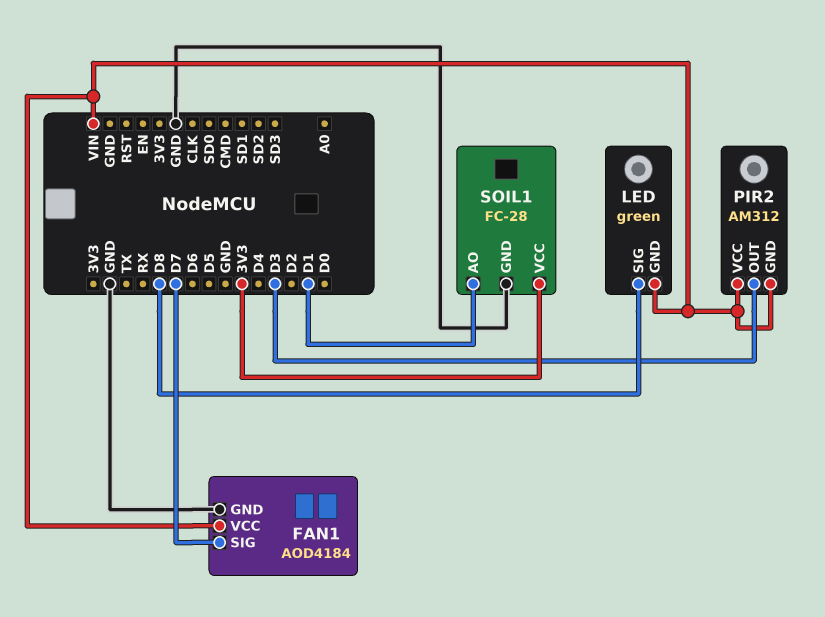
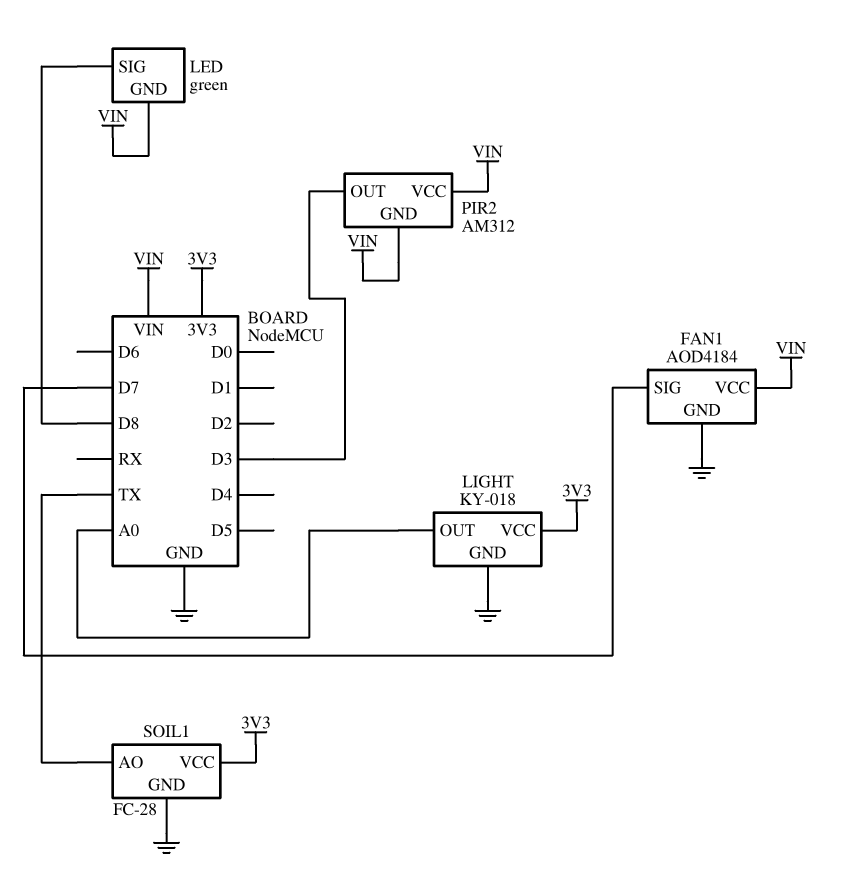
LIGHT: none -> KY-018
LIGHT pin GND: none -> GND
LIGHT pin OUT: none -> A0
LIGHT pin VCC: none -> 3V3
SOIL1 pin AO: D1 -> TX

